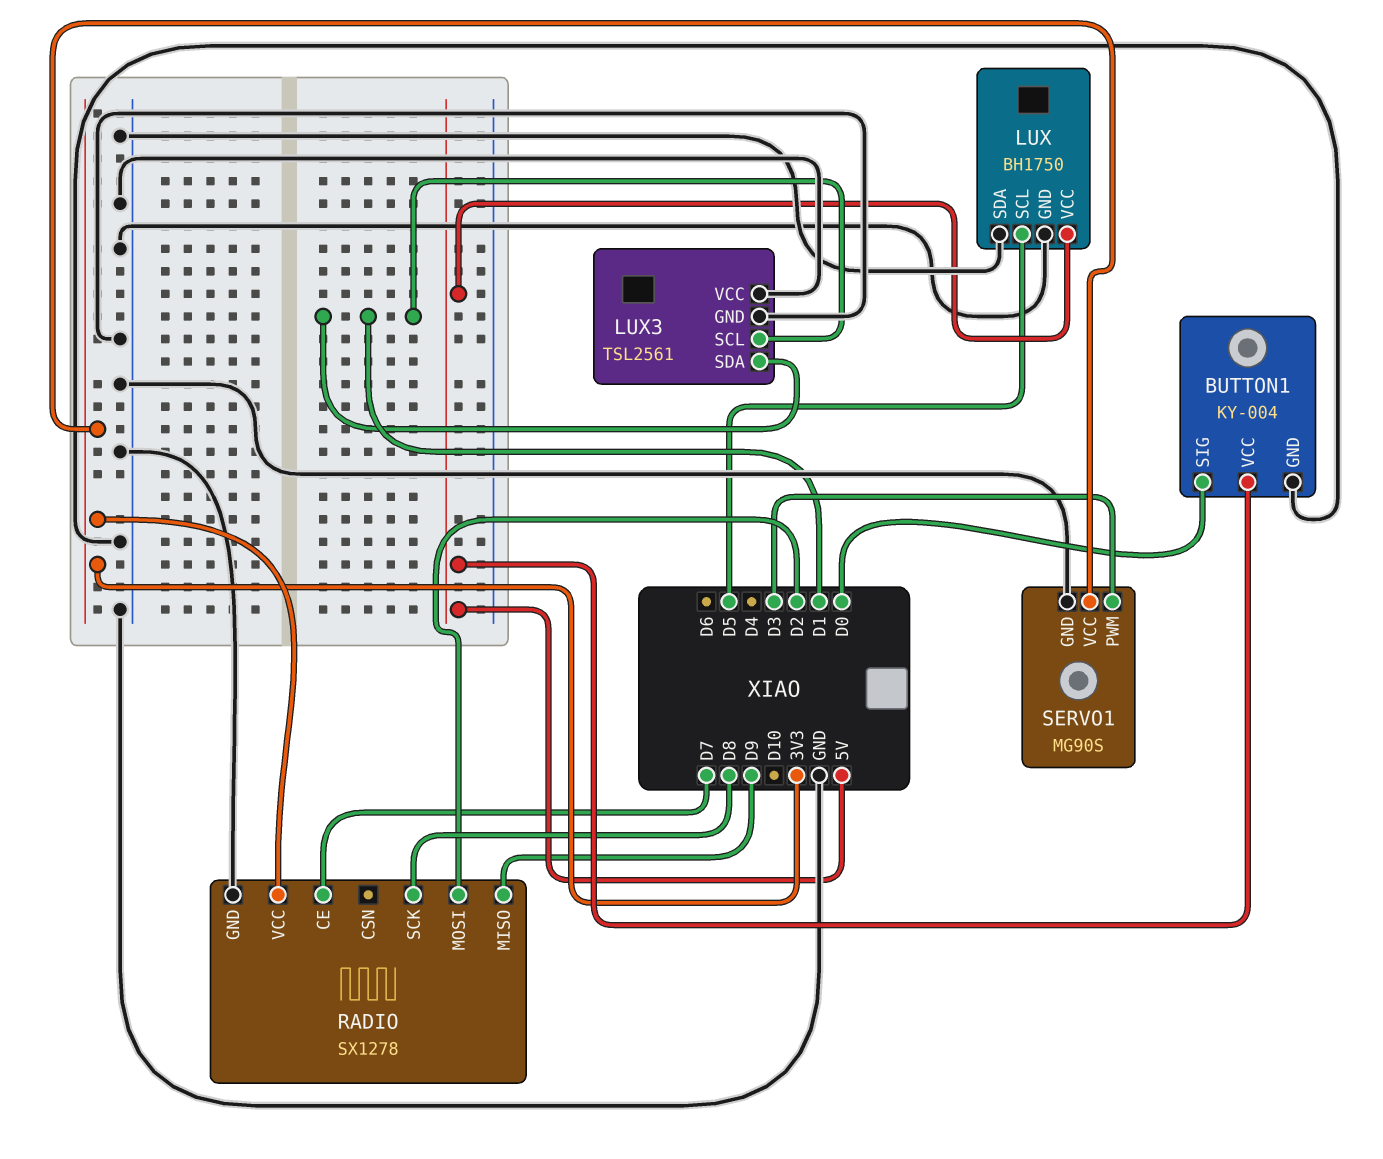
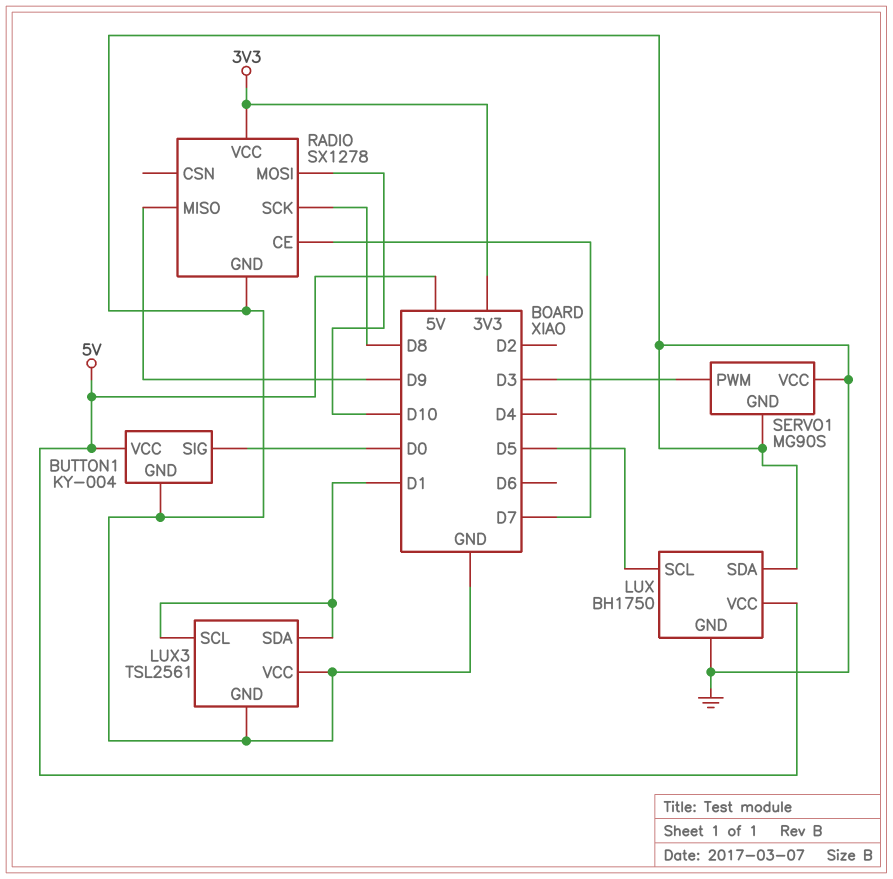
RADIO pin MOSI: D2 -> D10
SERVO1 pin VCC: 3V3 -> GND

